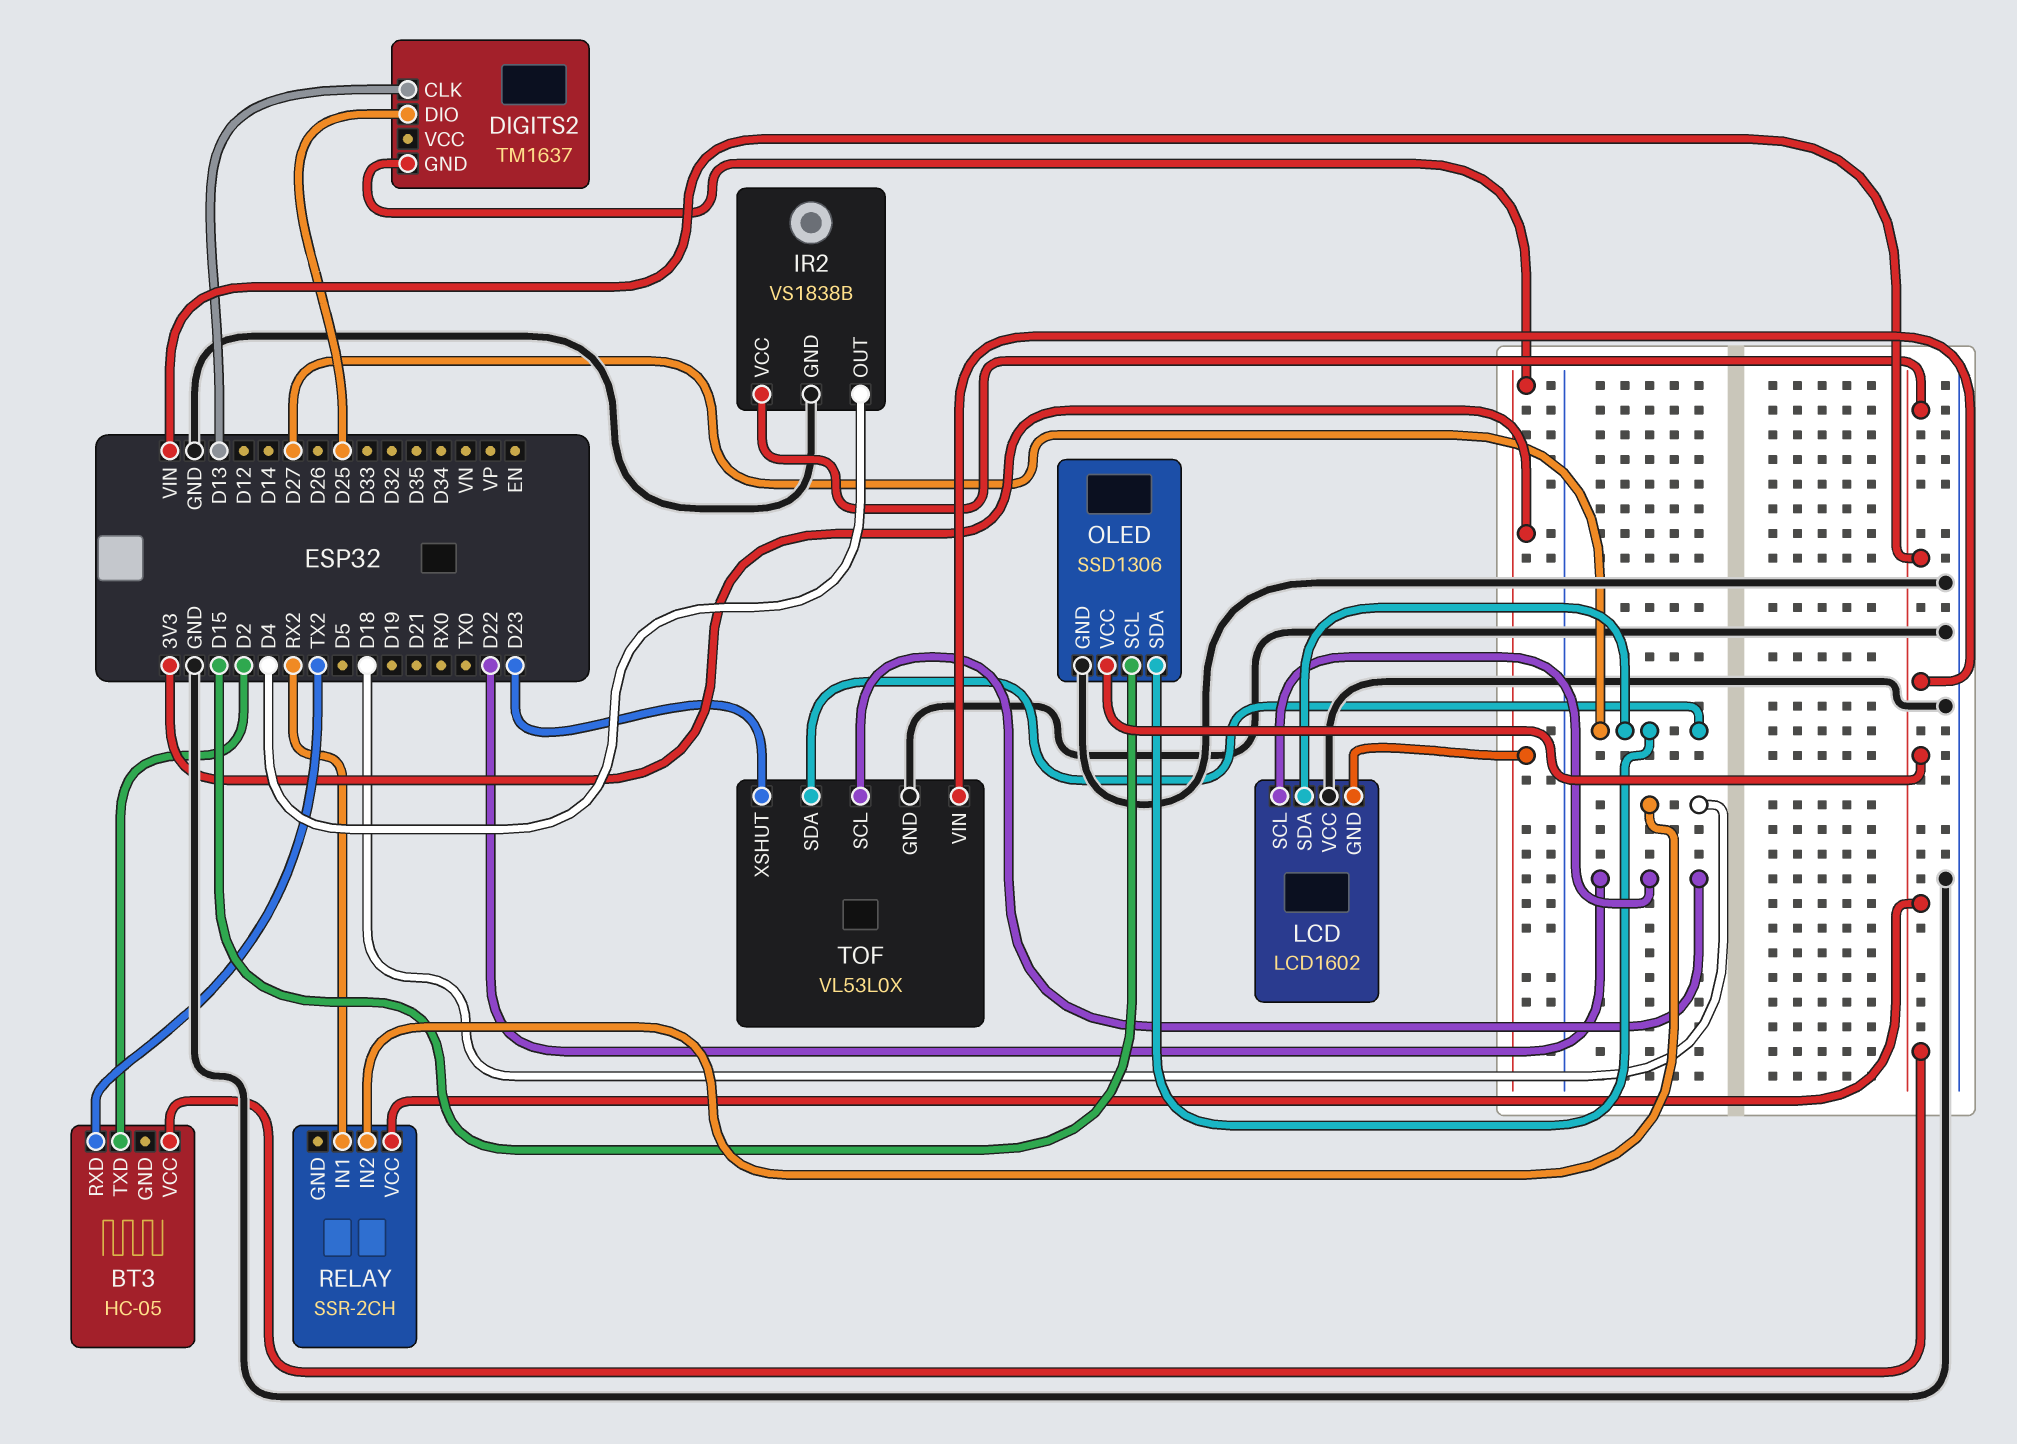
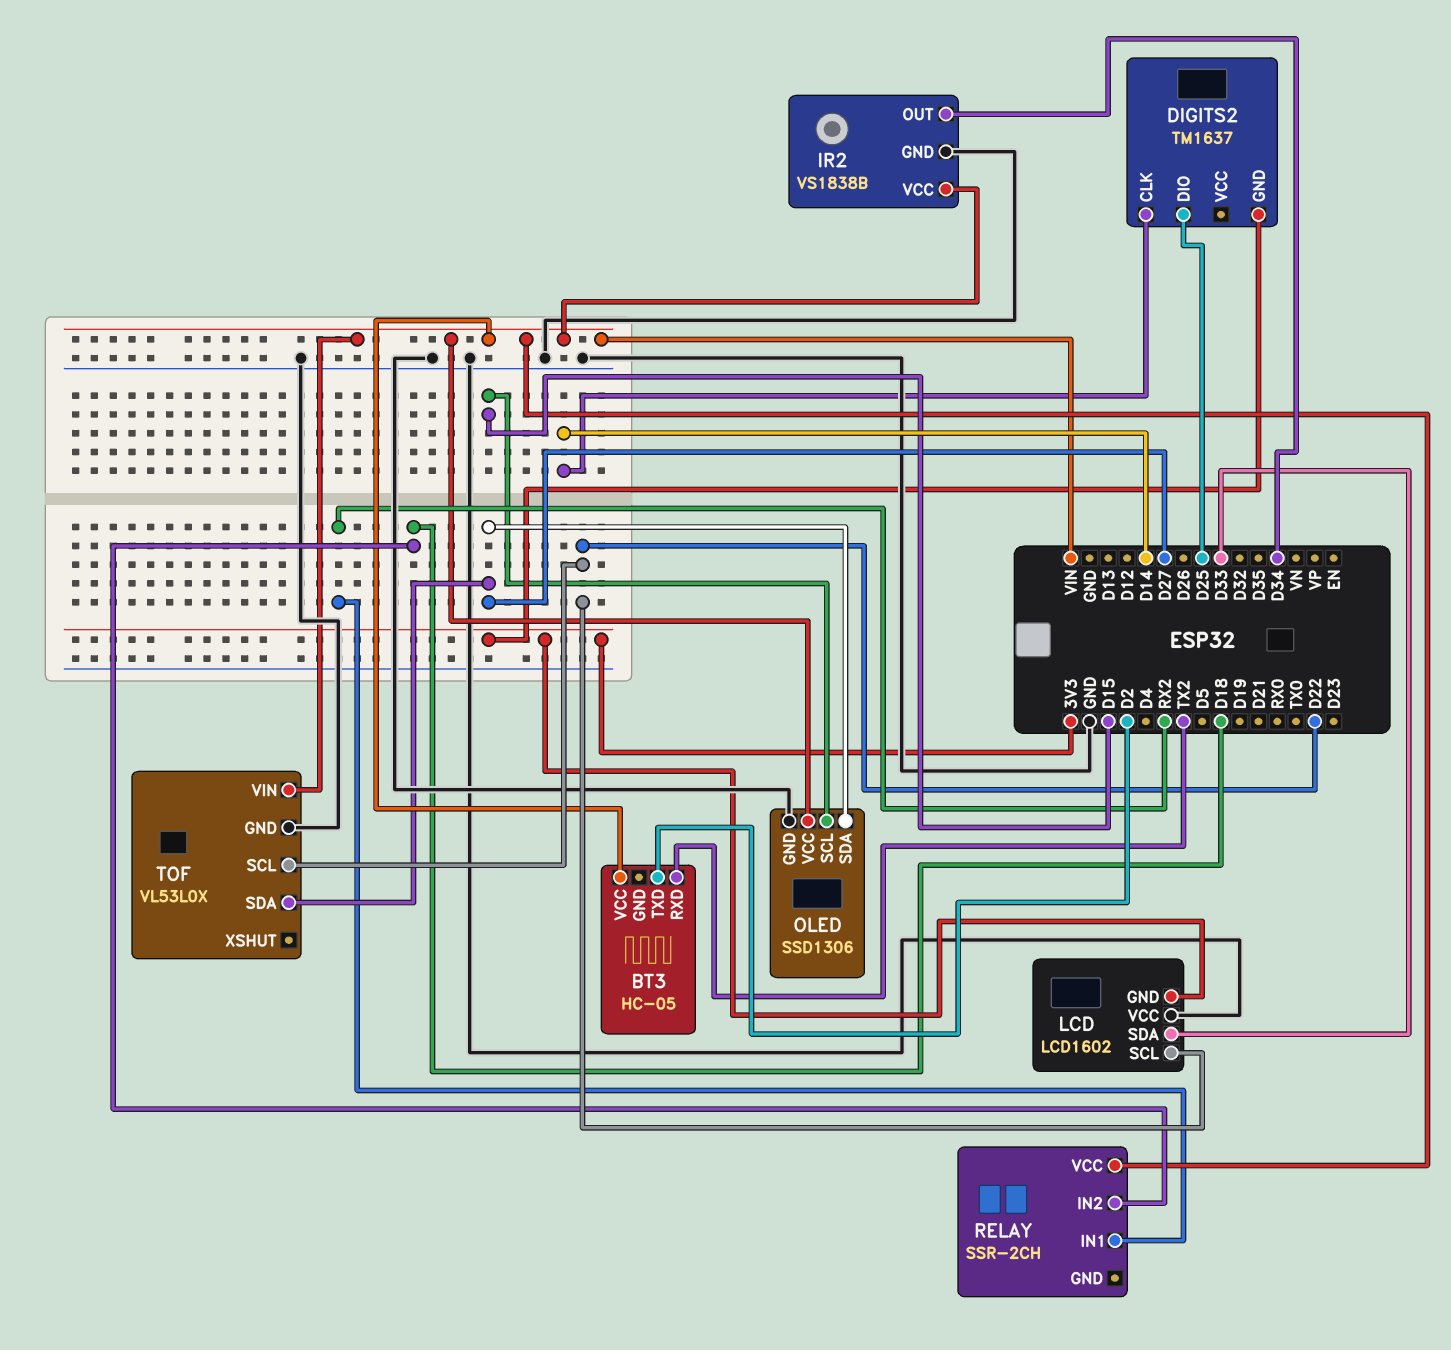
DIGITS2 pin CLK: D13 -> D14
IR2 pin OUT: D4 -> D34
LCD pin SDA: D27 -> D33
TOF pin XSHUT: D23 -> none

